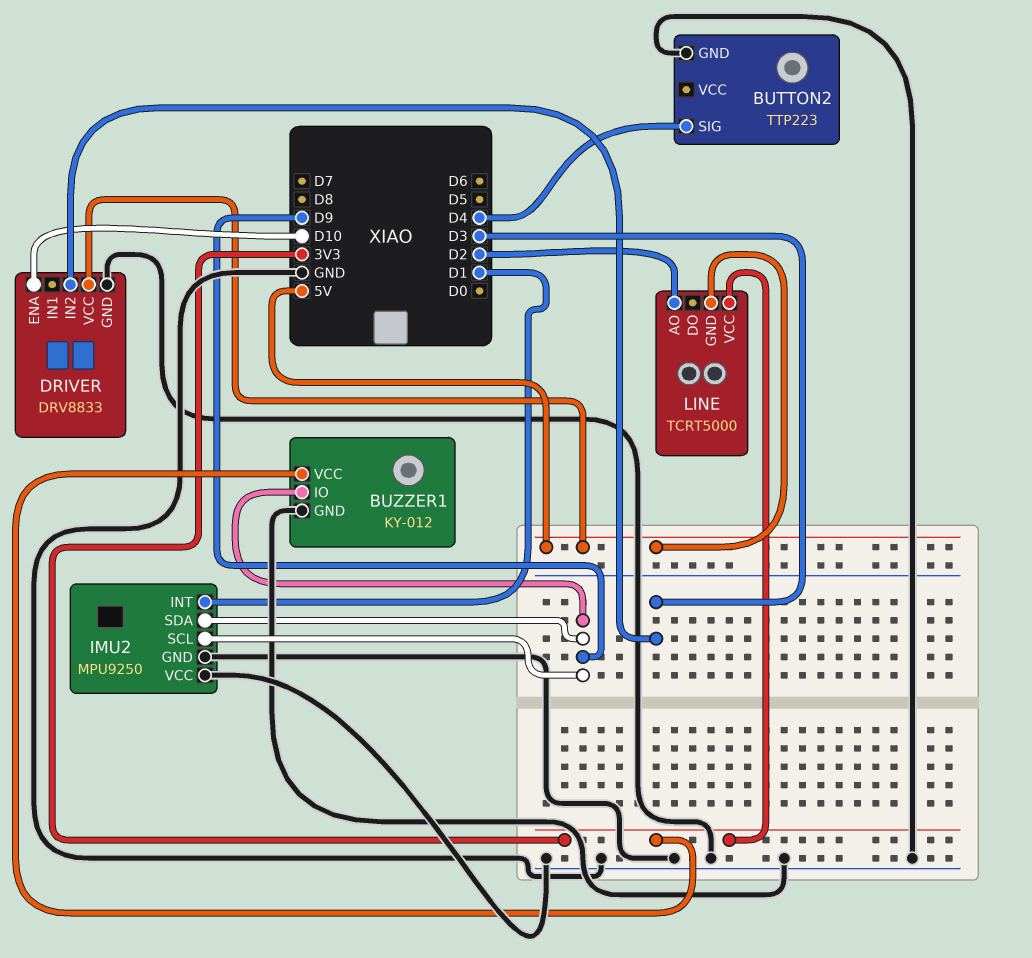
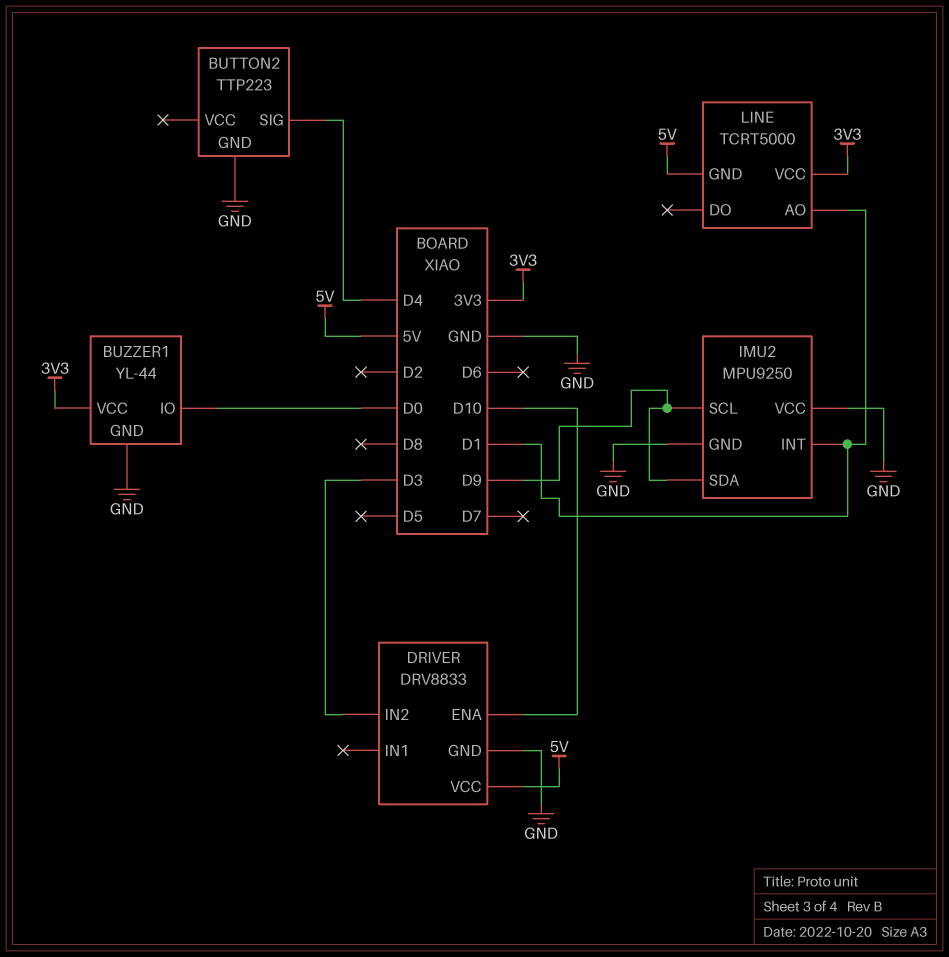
BUZZER1: KY-012 -> YL-44
BUZZER1 pin IO: D9 -> D0
LINE pin AO: D2 -> D1

